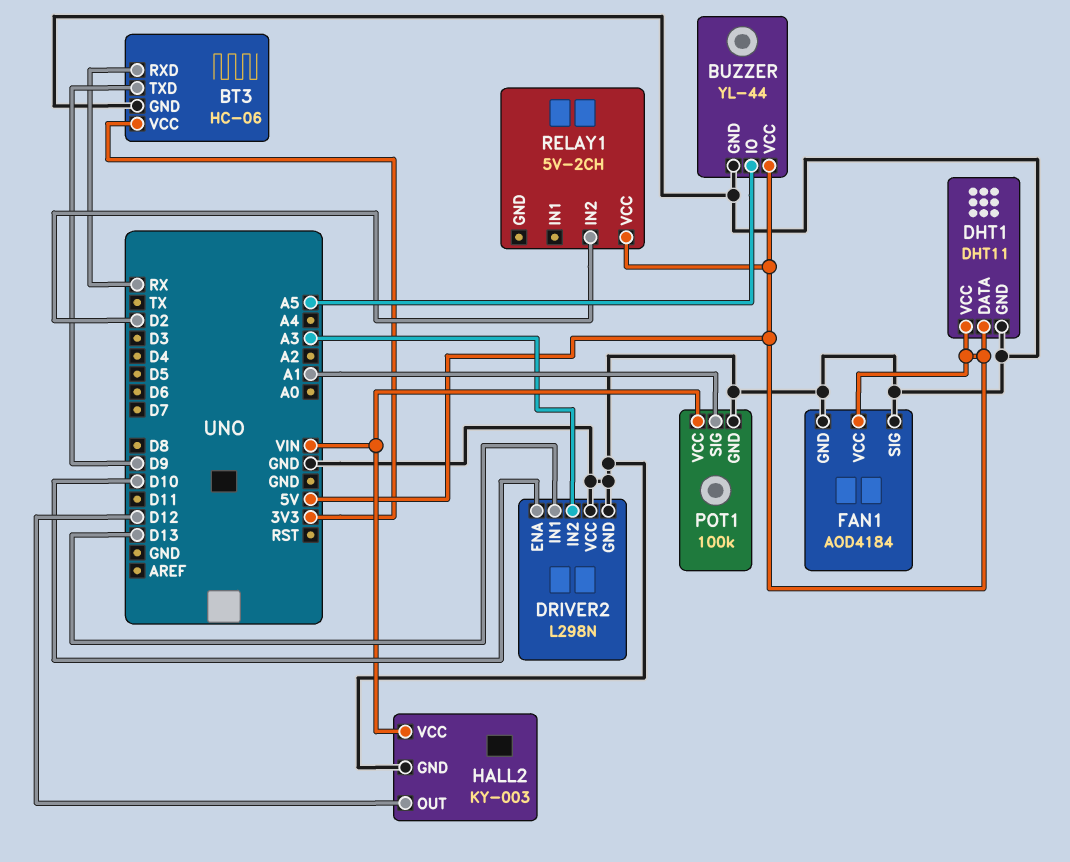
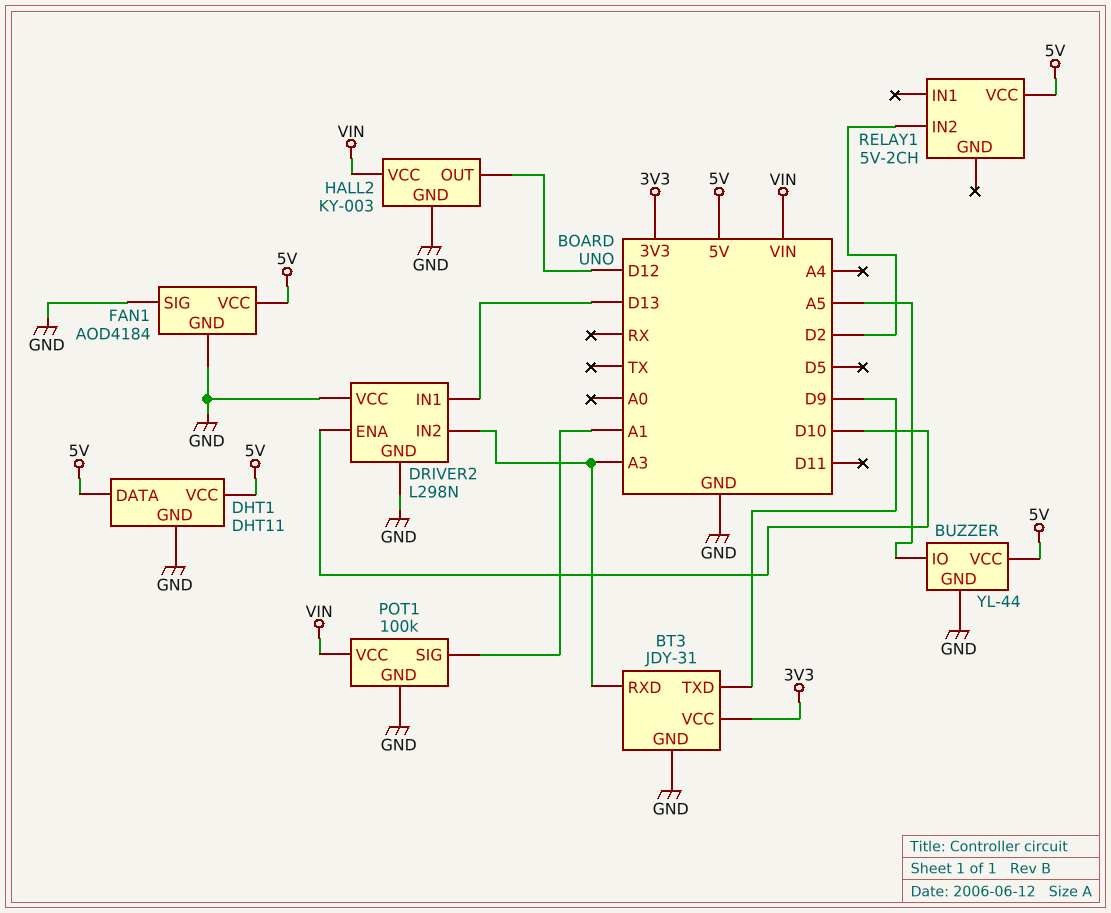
BT3: HC-06 -> JDY-31
BT3 pin RXD: RX -> A3

